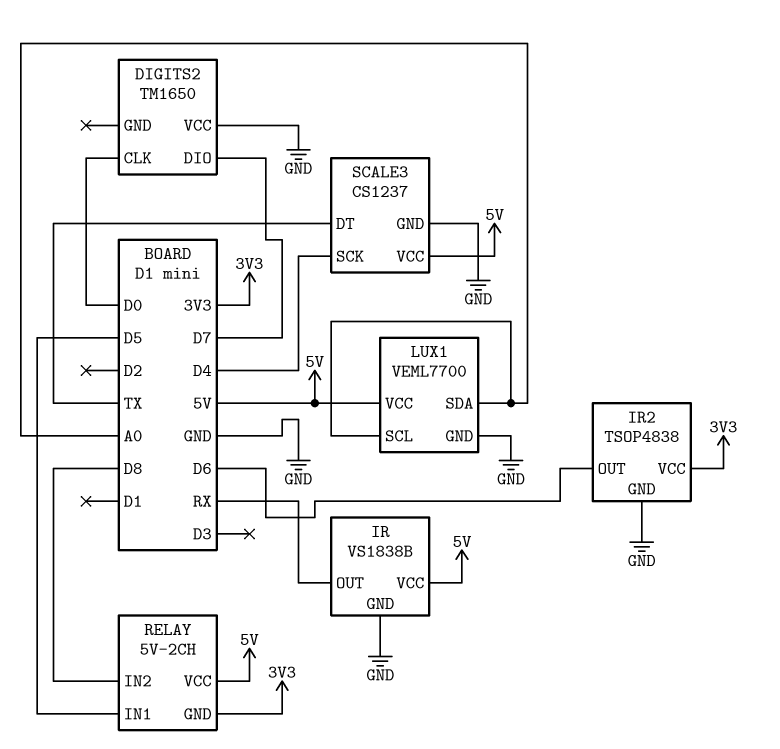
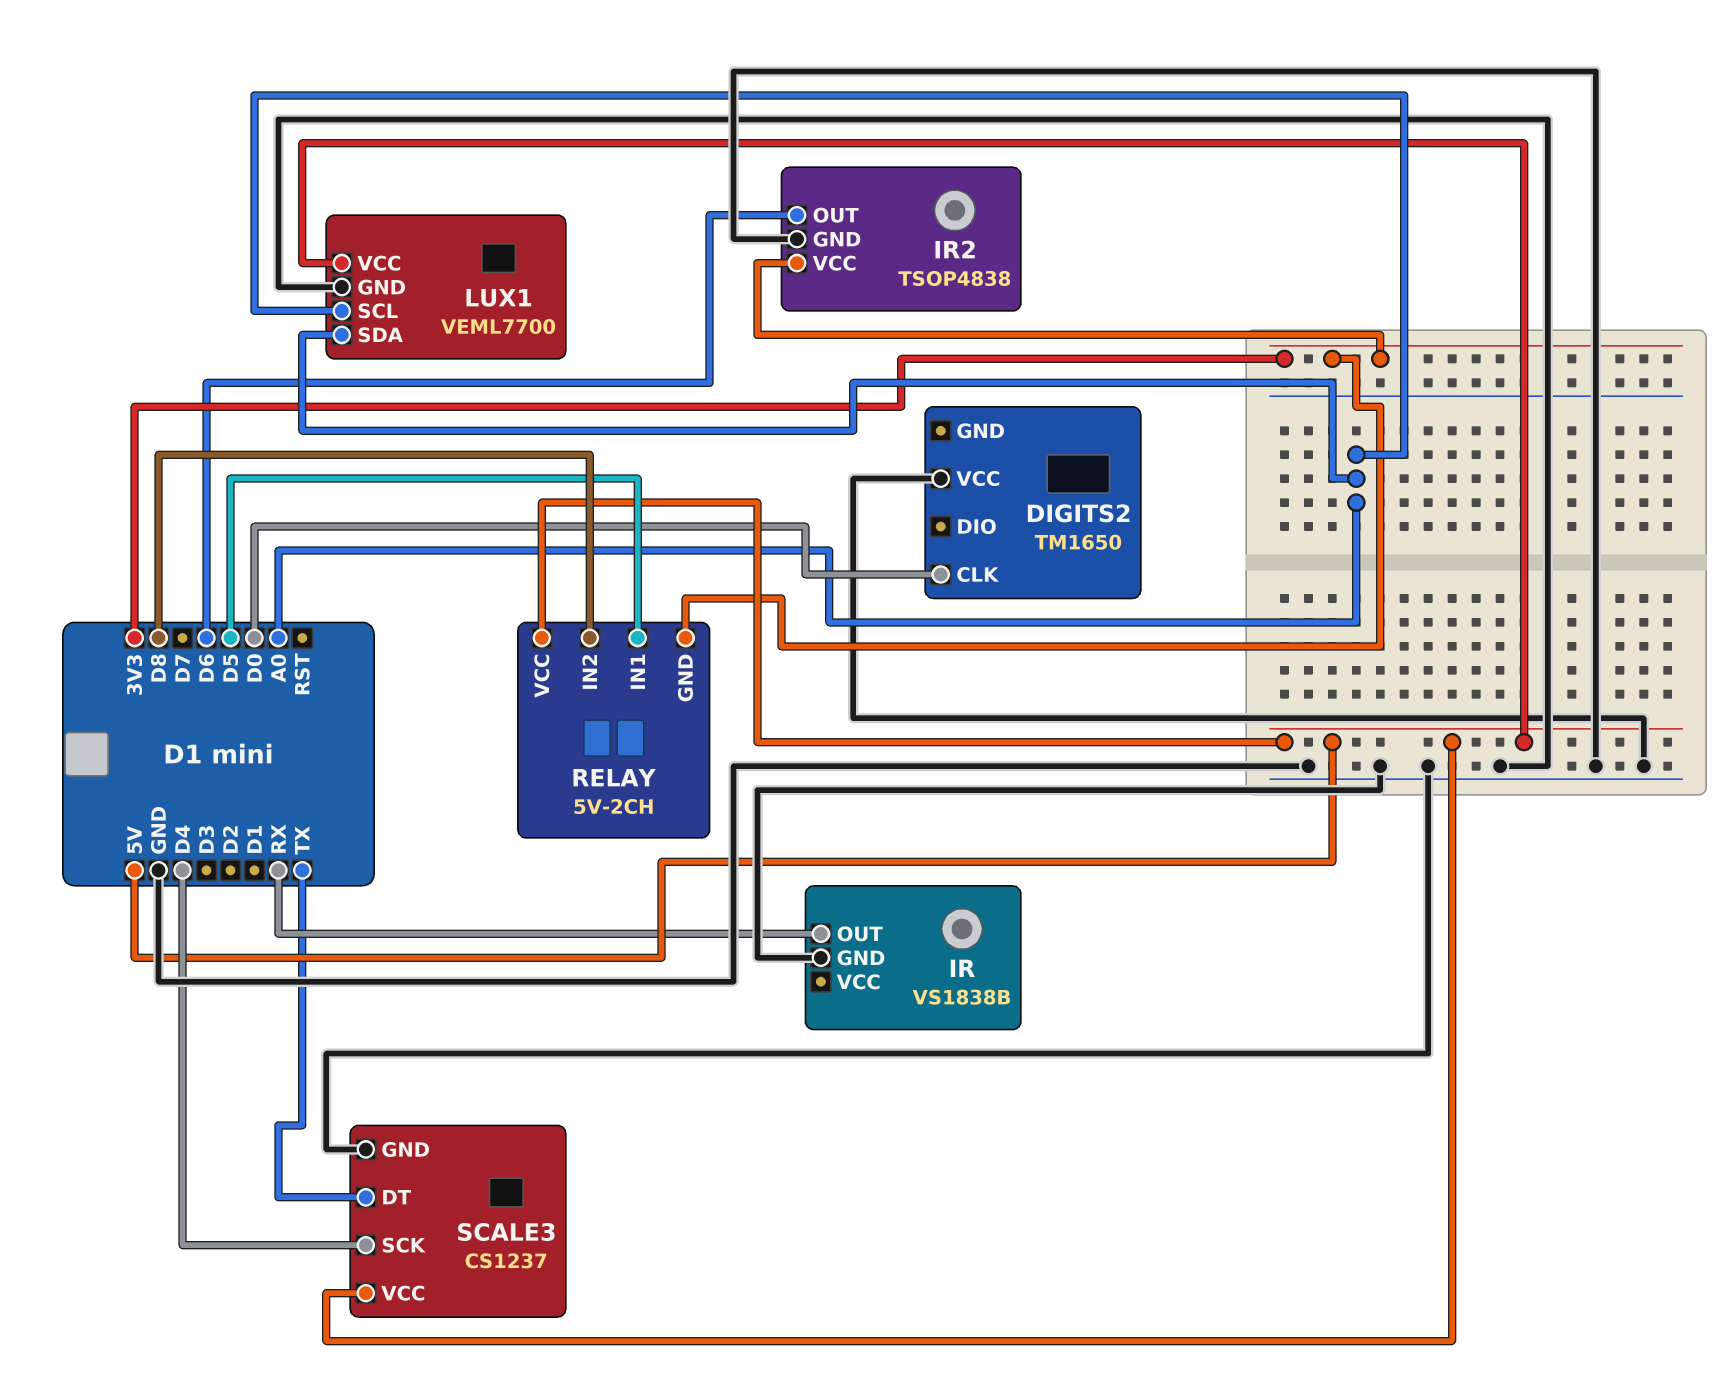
DIGITS2 pin DIO: D7 -> none
IR pin VCC: 5V -> none

